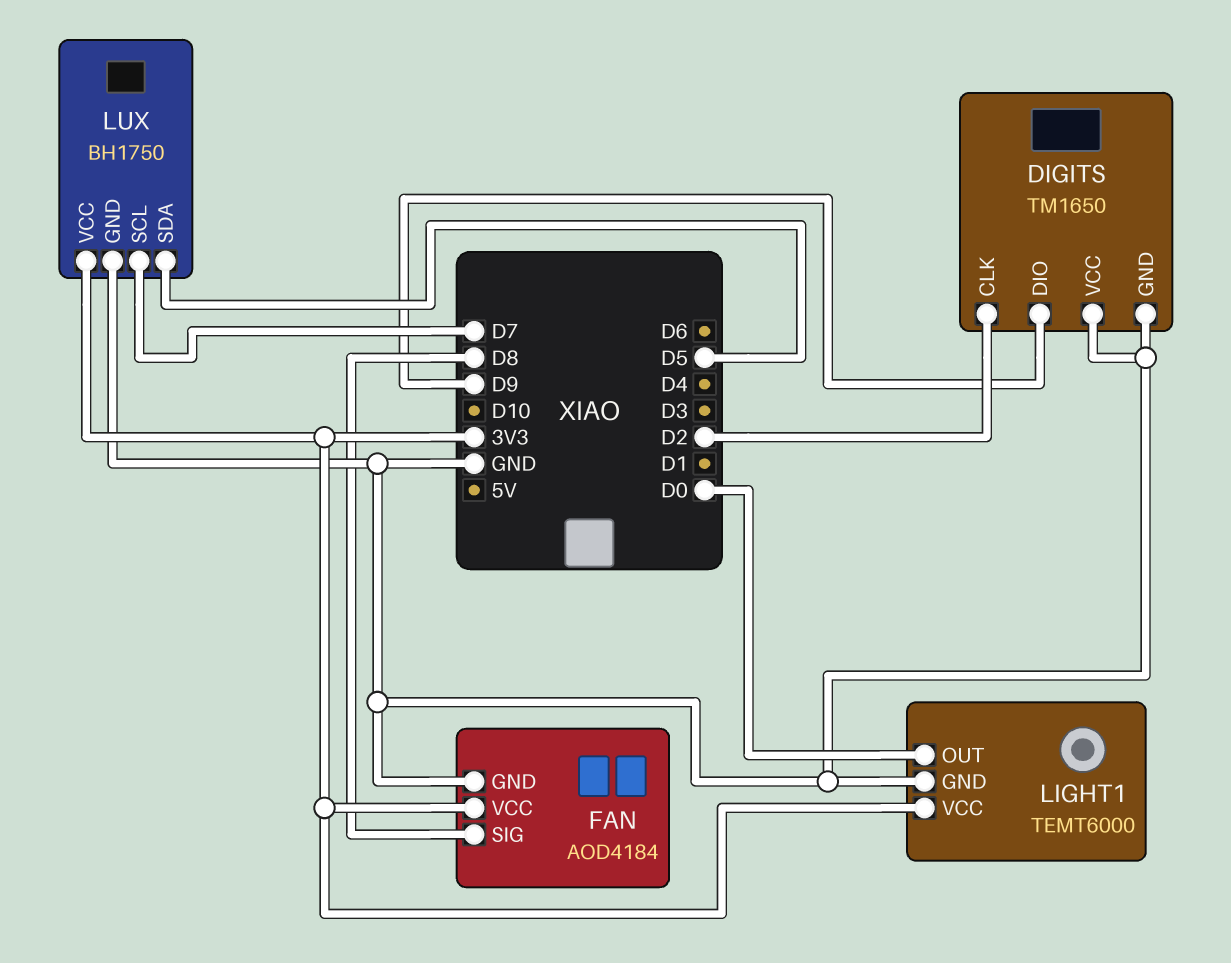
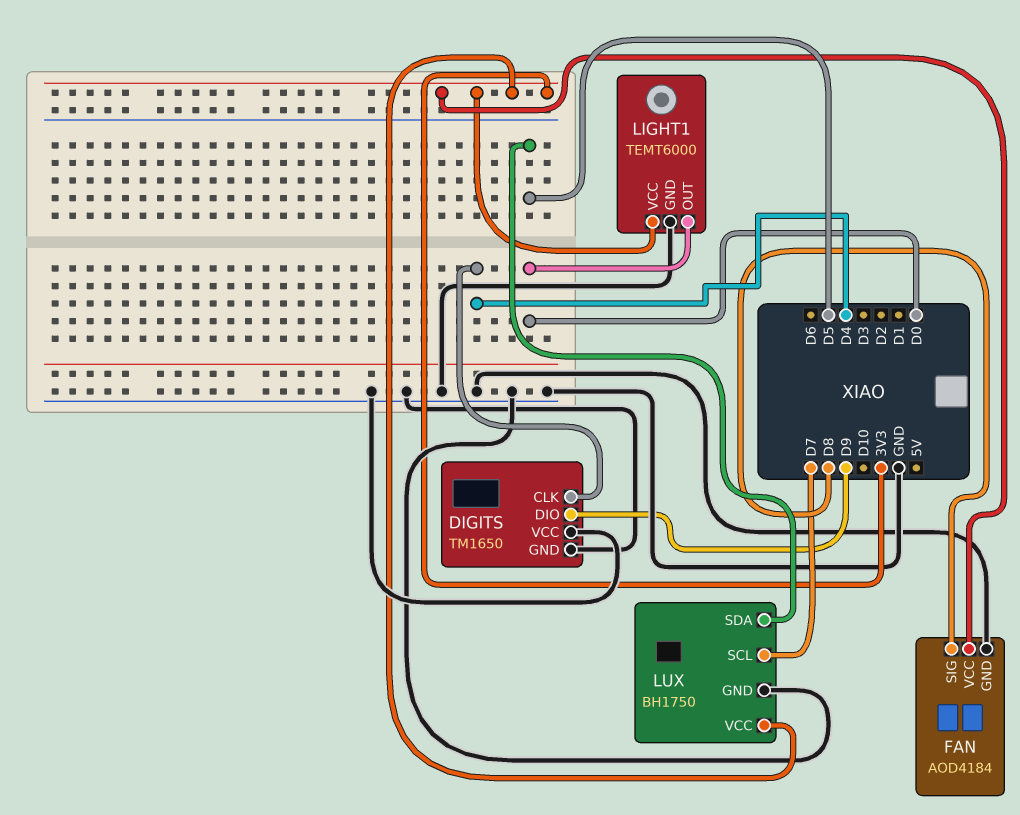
DIGITS pin CLK: D2 -> D4

